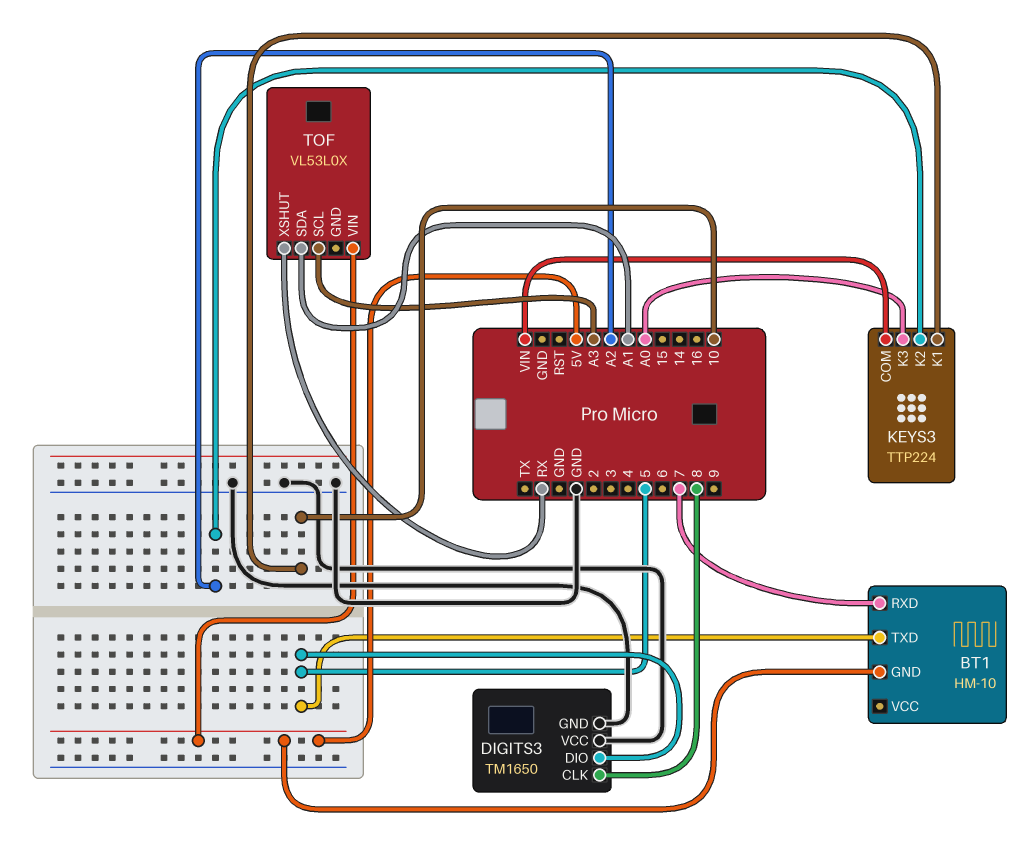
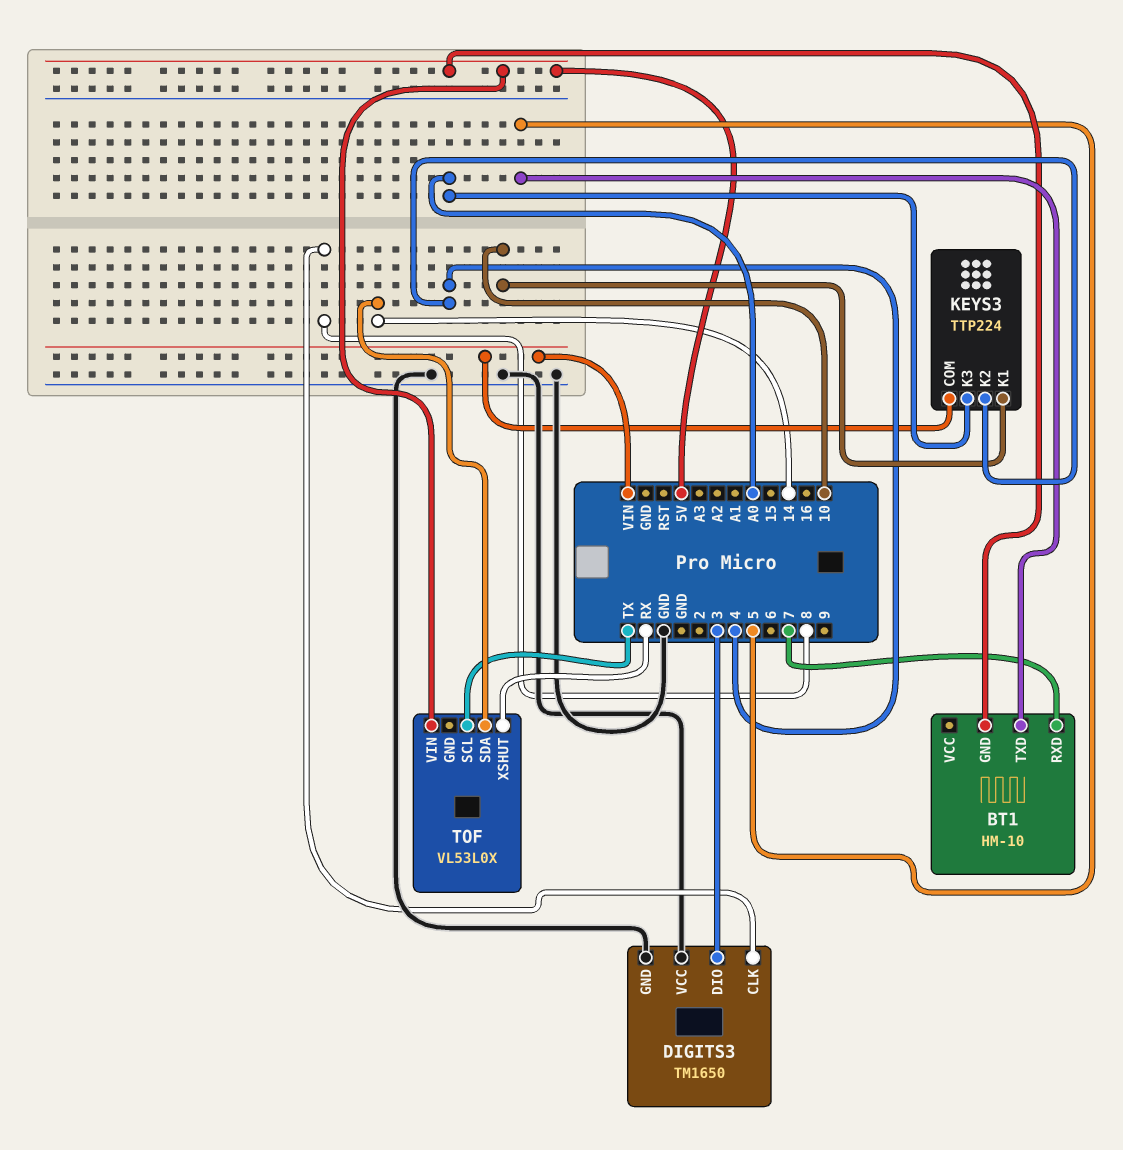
DIGITS3 pin DIO: 5 -> 3
KEYS3 pin K2: A2 -> 4
TOF pin SCL: A3 -> TX
TOF pin SDA: A1 -> 14

